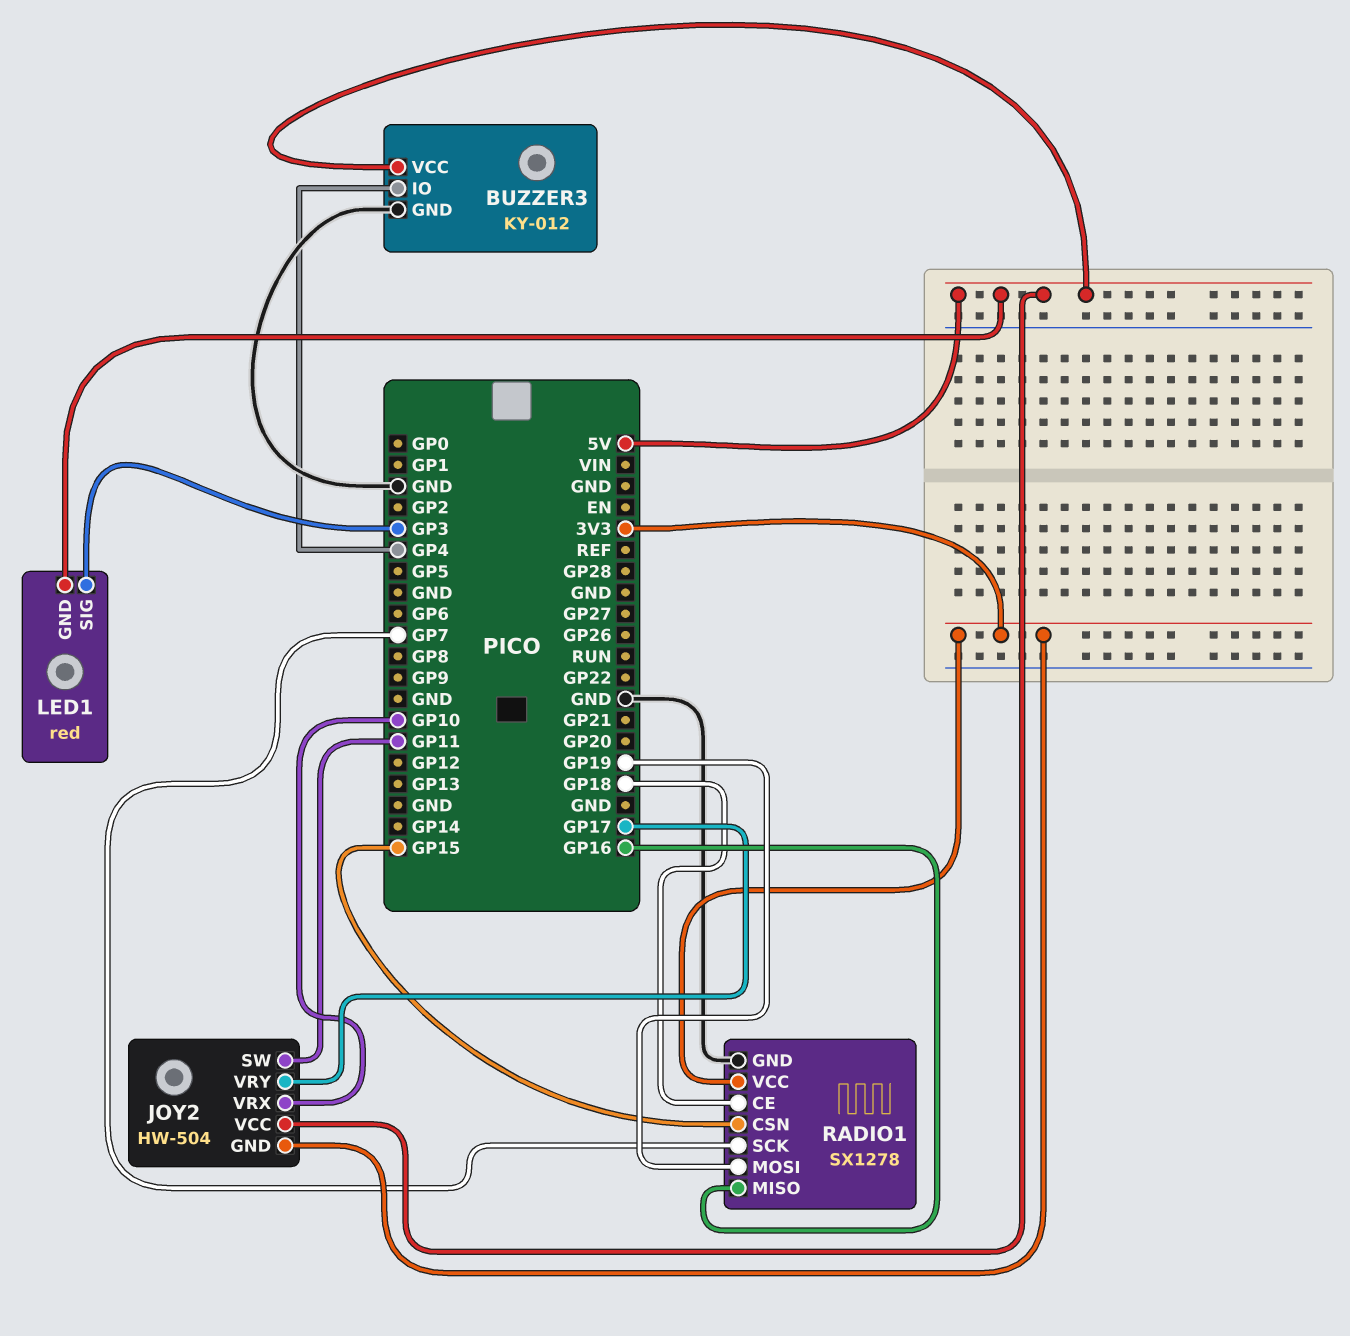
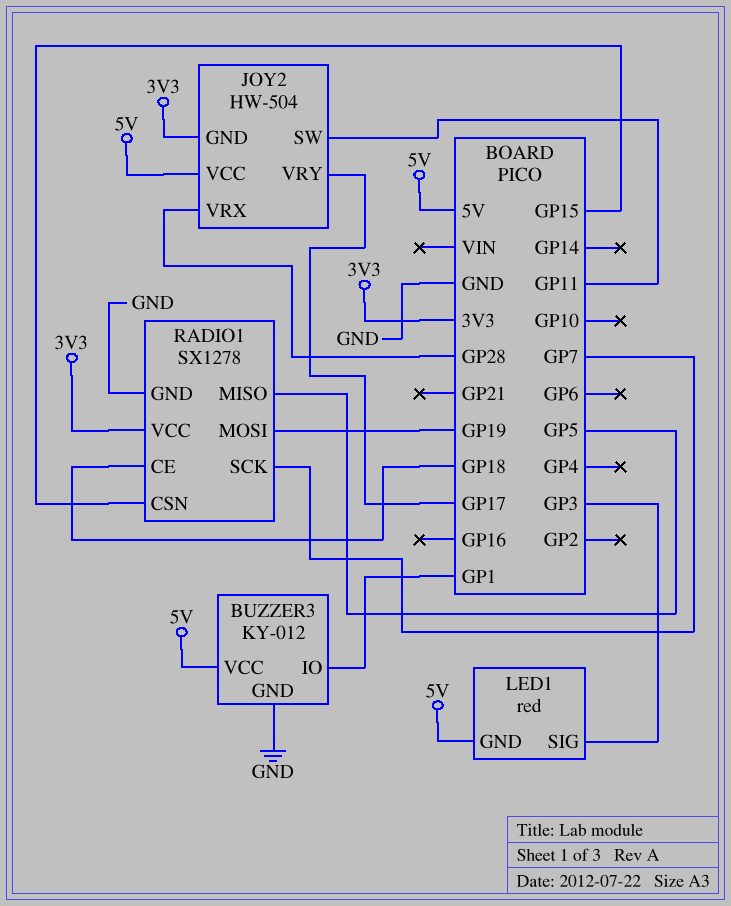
BUZZER3 pin IO: GP4 -> GP1
JOY2 pin VRX: GP10 -> GP28
RADIO1 pin MISO: GP16 -> GP5

